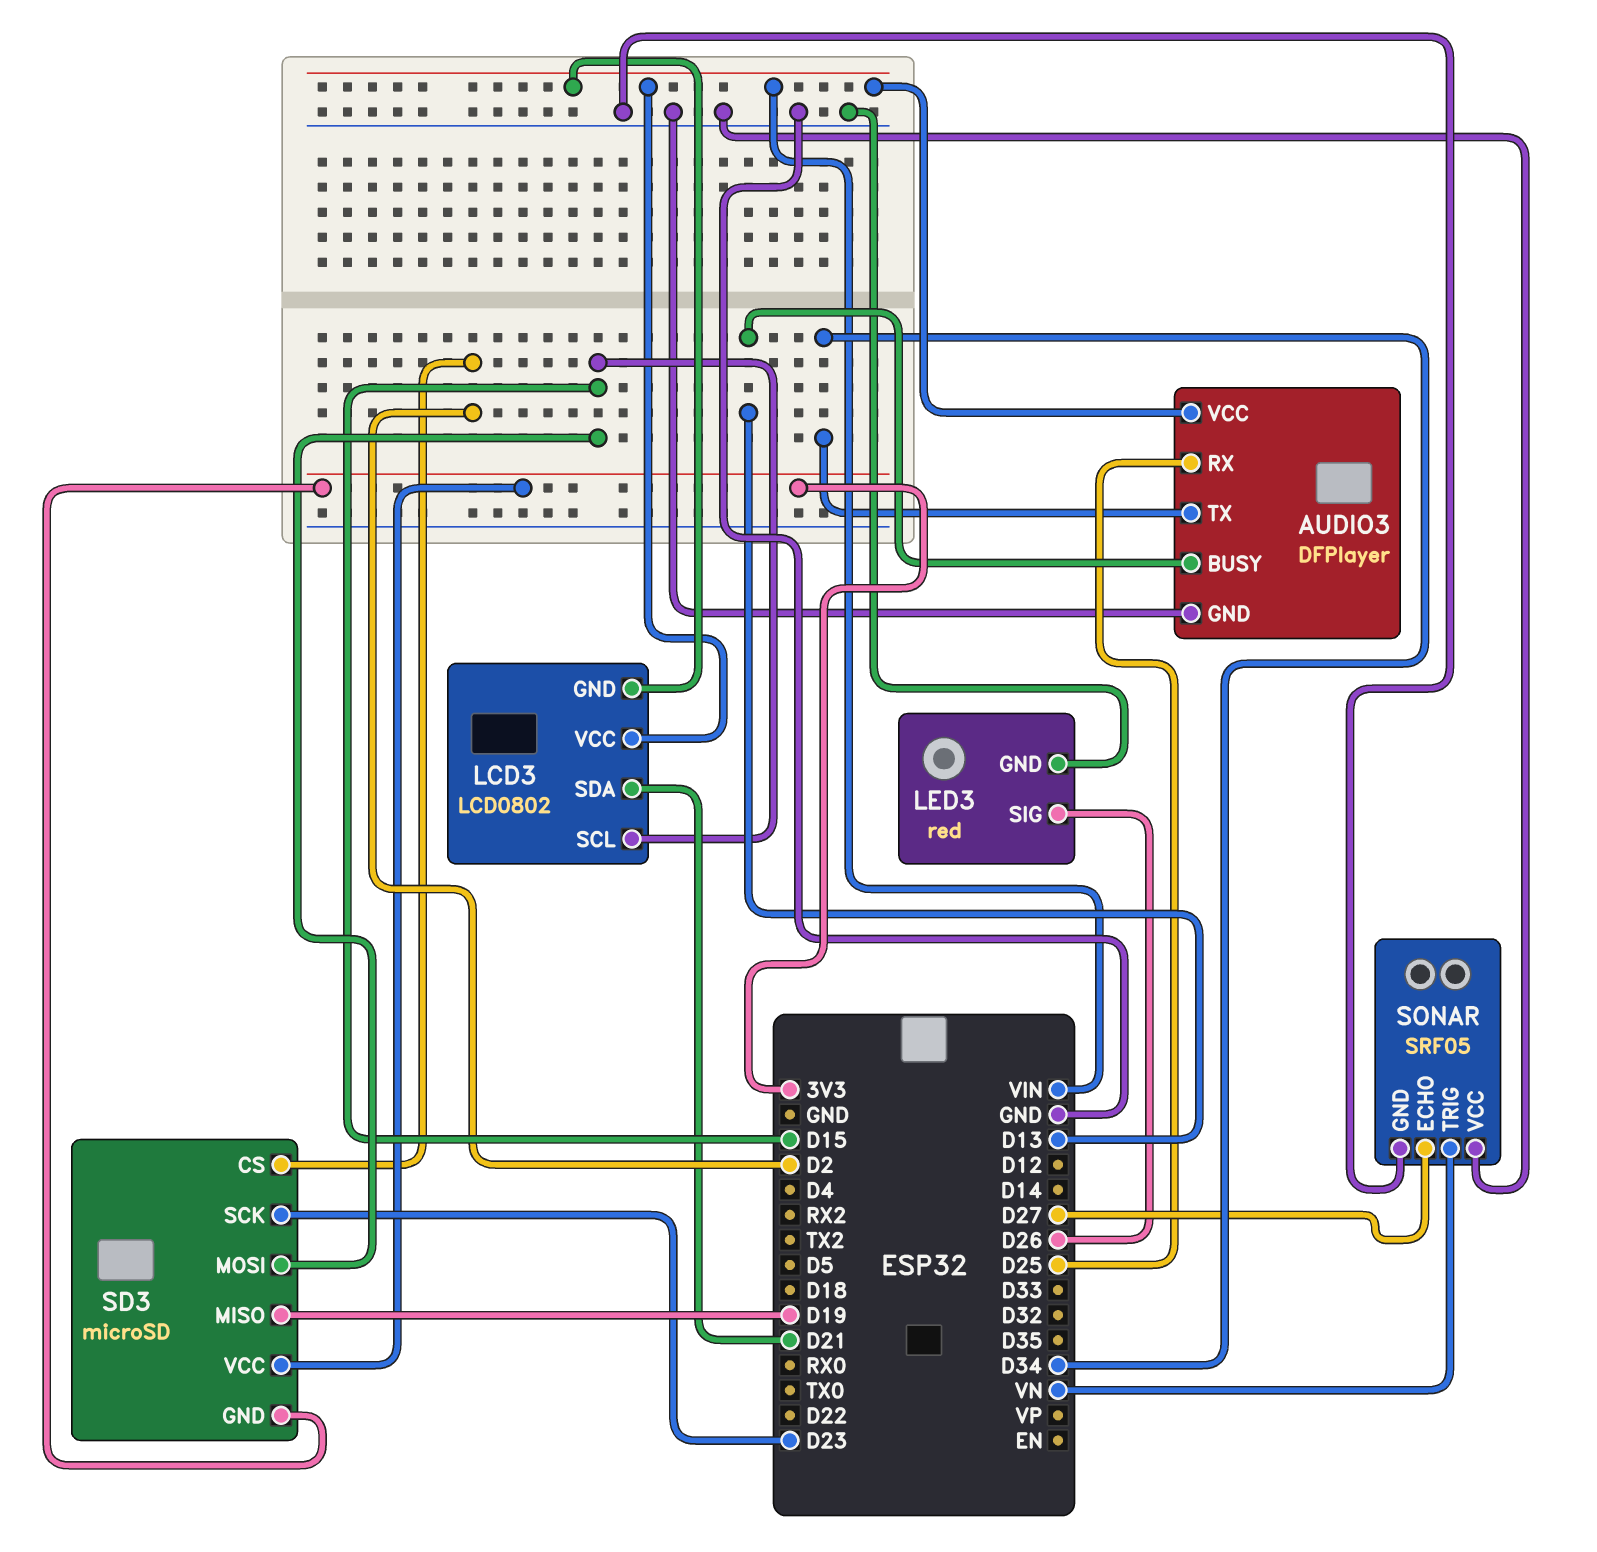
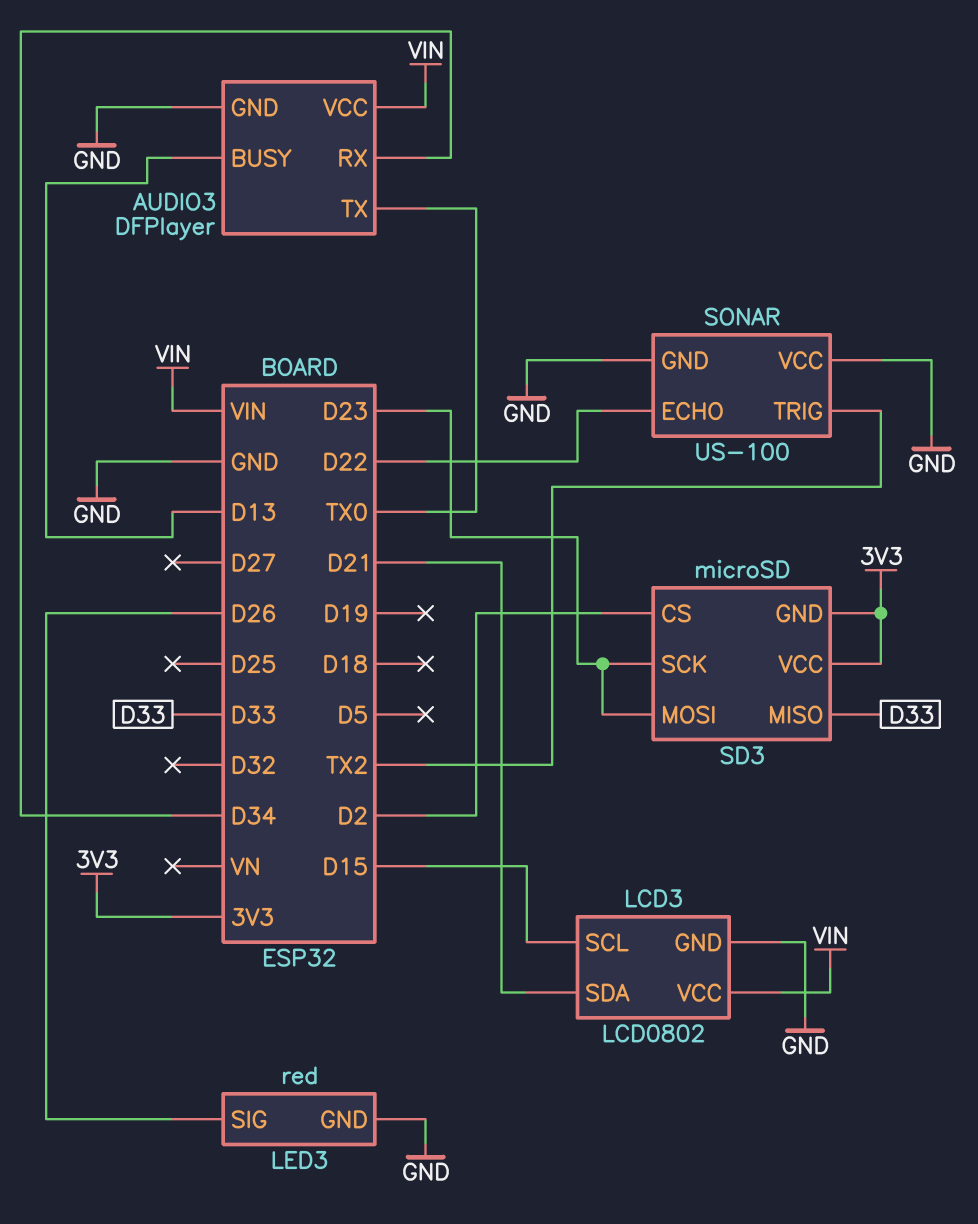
AUDIO3 pin RX: D25 -> D34
AUDIO3 pin TX: D34 -> TX0
LCD3 pin GND: VIN -> GND
SD3 pin MISO: D19 -> D33
SD3 pin MOSI: D15 -> D23
SONAR: SRF05 -> US-100
SONAR pin ECHO: D27 -> D22
SONAR pin TRIG: VN -> TX2

